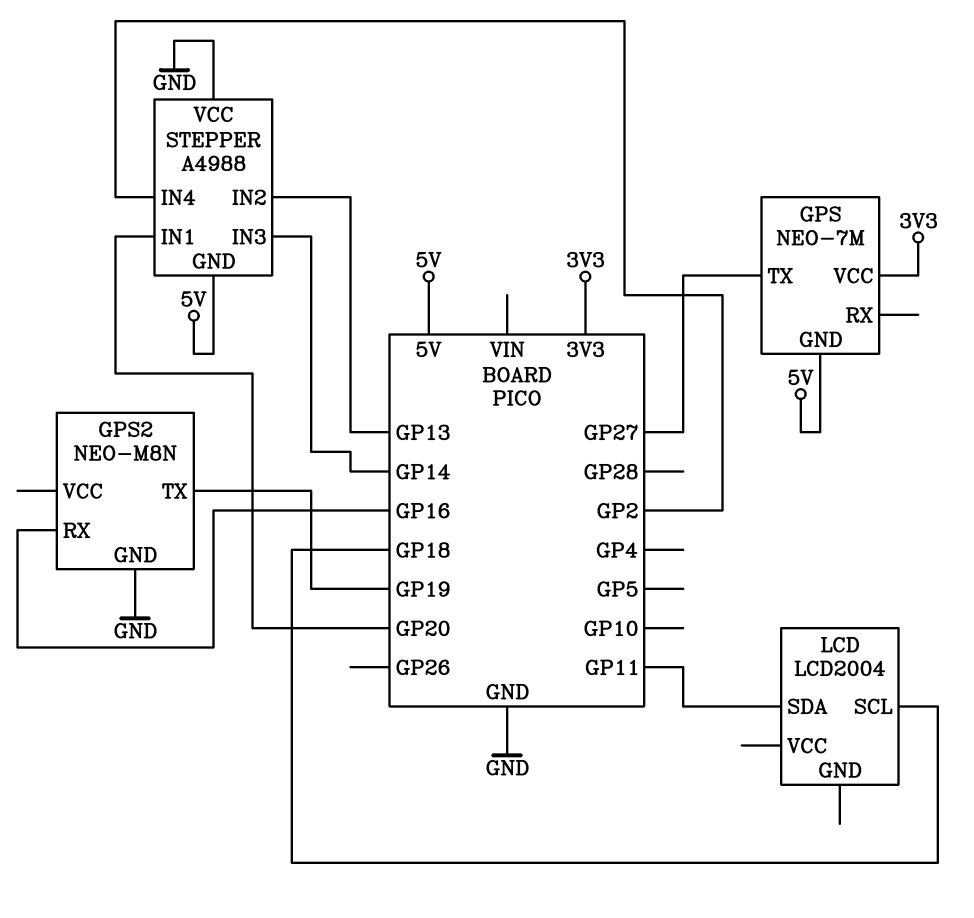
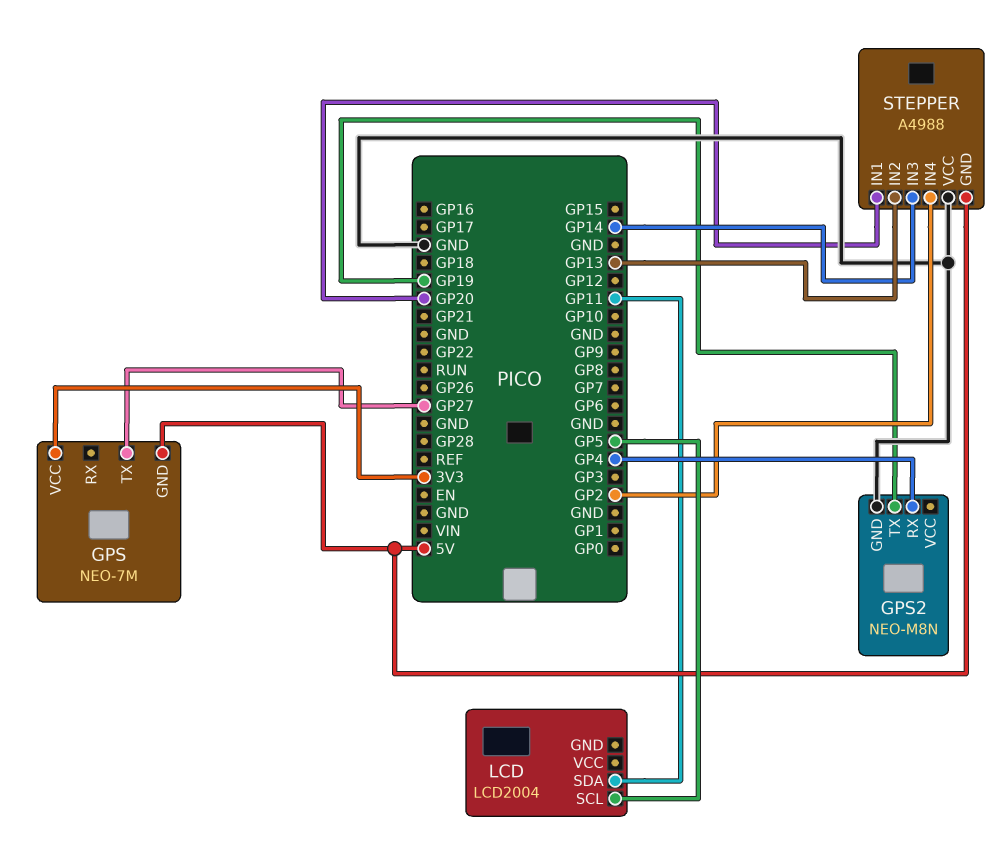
GPS2 pin RX: GP16 -> GP4
LCD pin SCL: GP18 -> GP5

